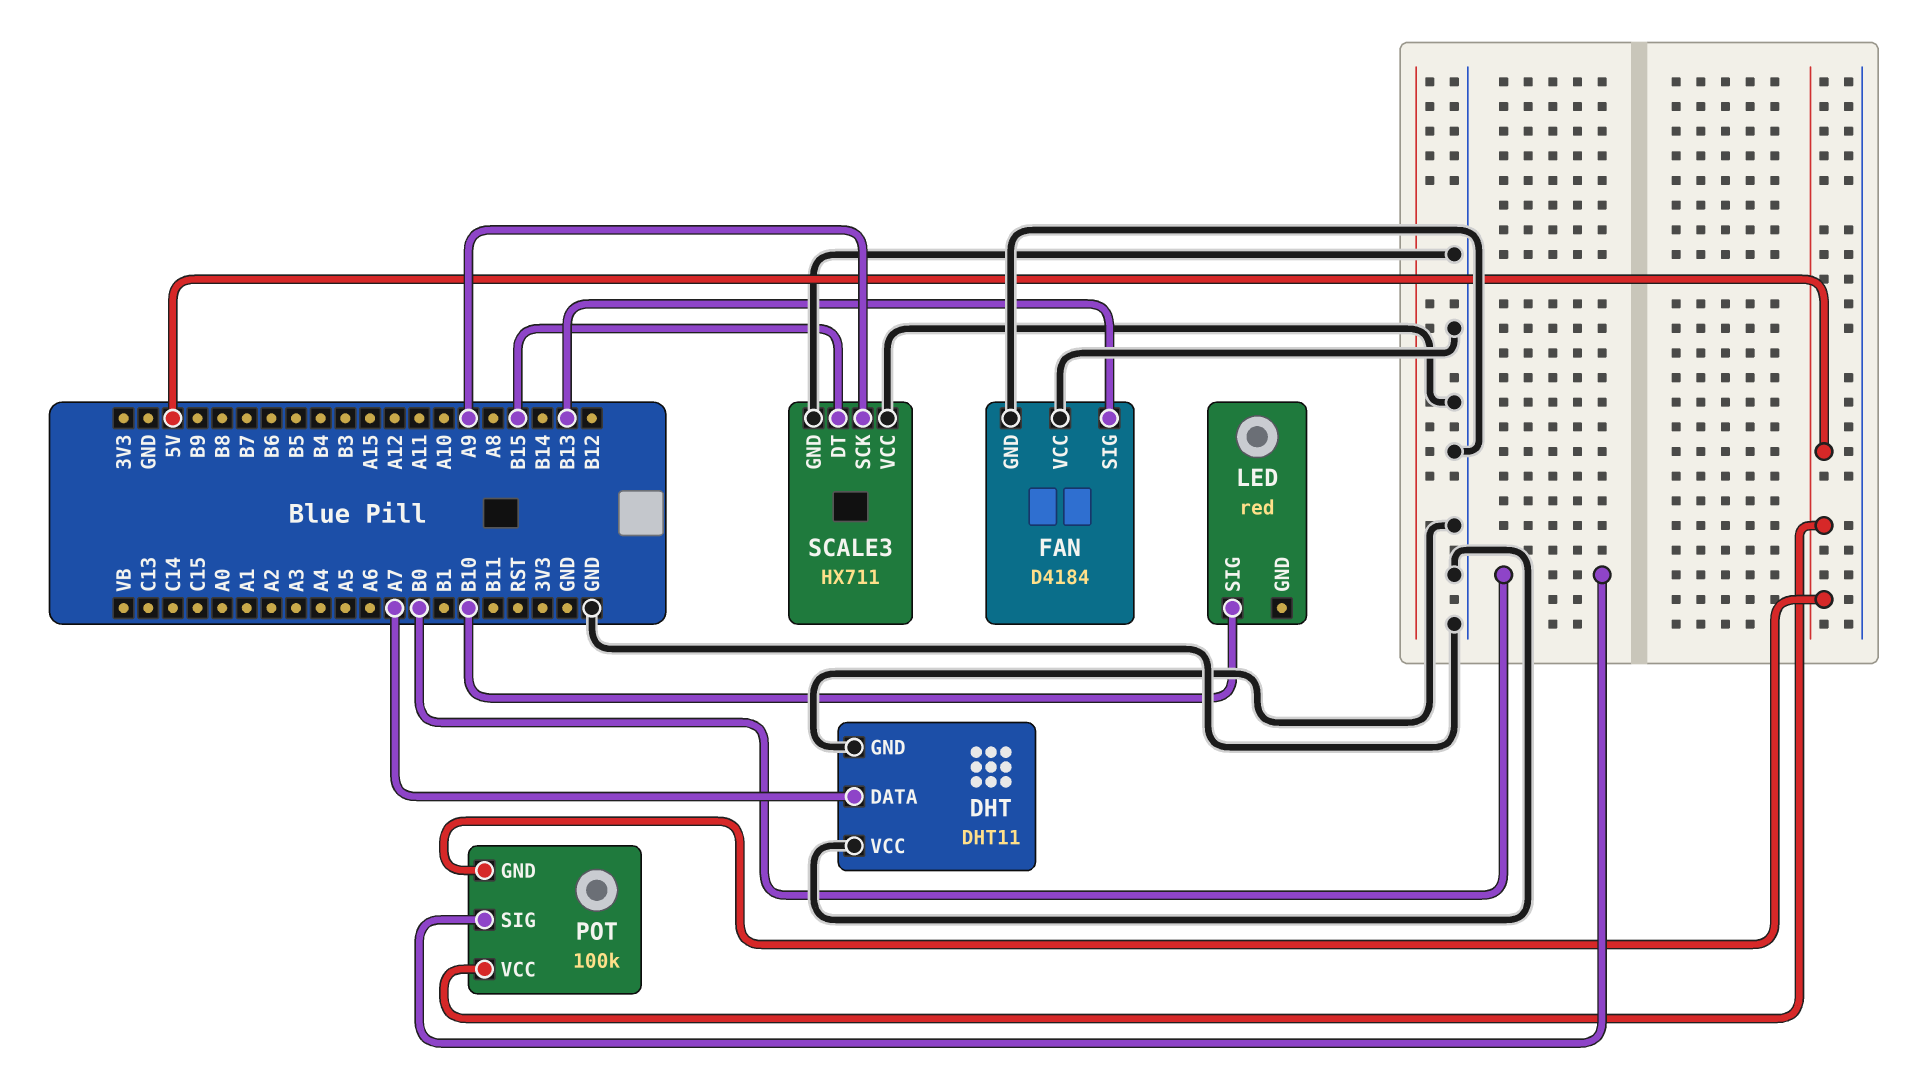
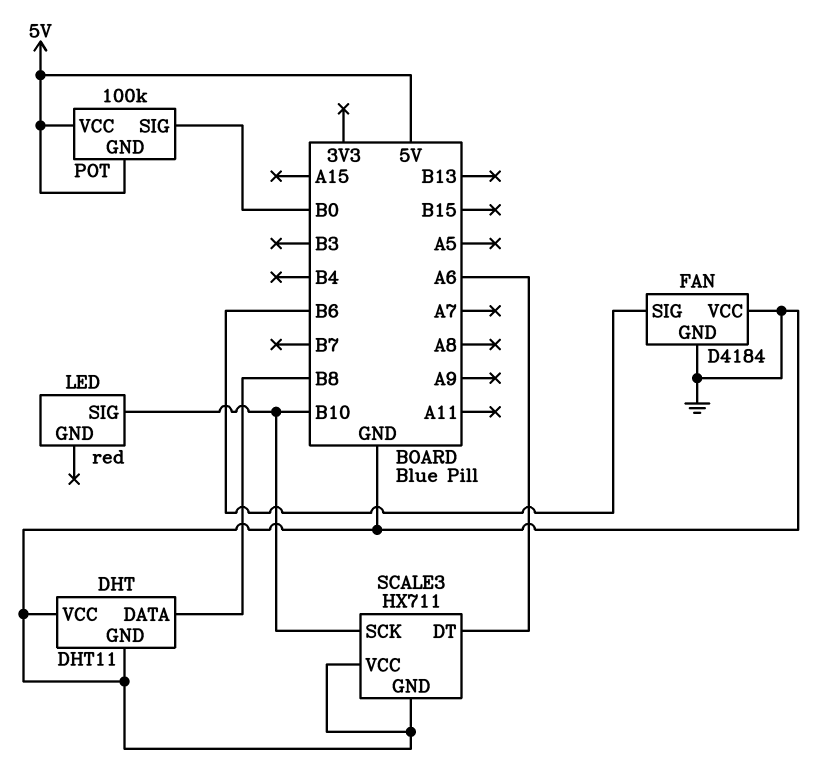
DHT pin DATA: A7 -> B8
FAN pin SIG: B13 -> B6
SCALE3 pin DT: B15 -> A6
SCALE3 pin SCK: A9 -> B10

